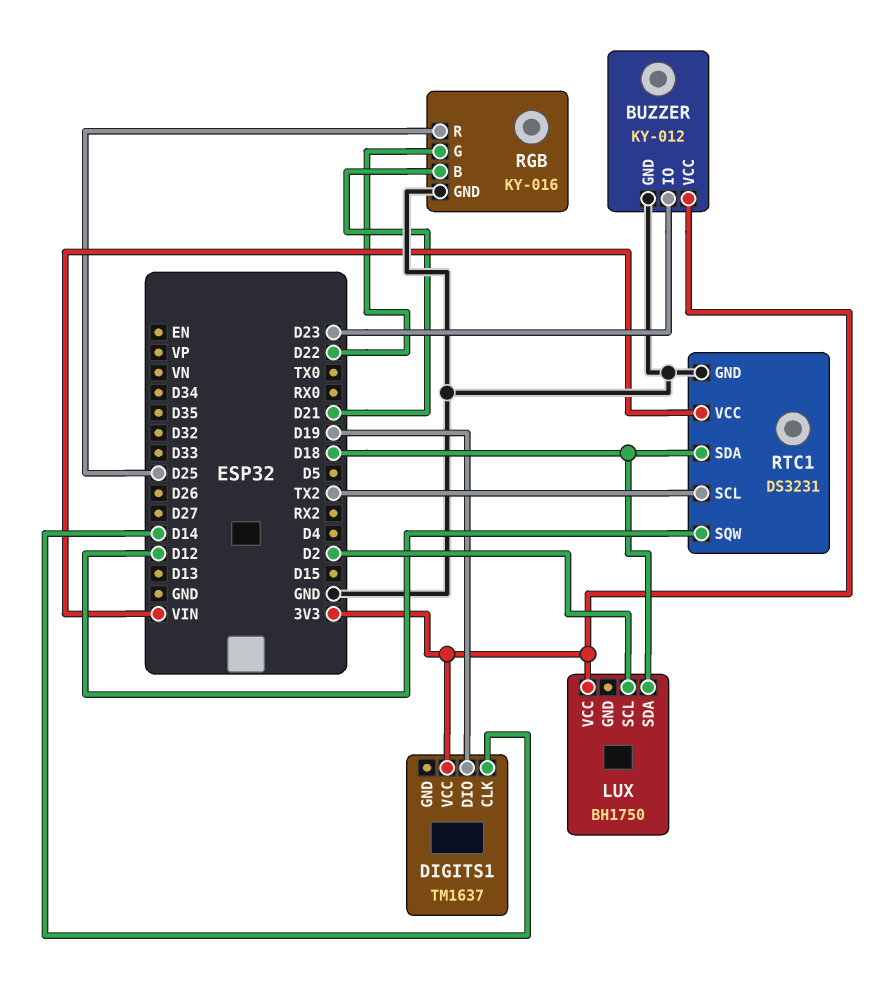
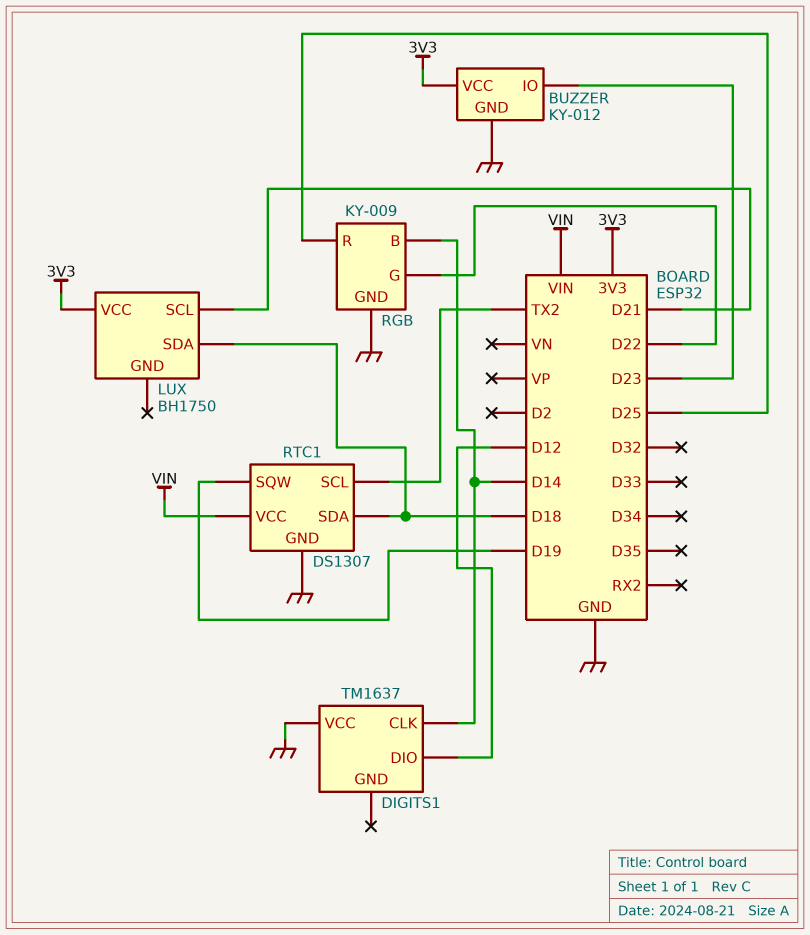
DIGITS1 pin DIO: D19 -> D12
DIGITS1 pin VCC: 3V3 -> GND
LUX pin SCL: D2 -> D21
RGB: KY-016 -> KY-009
RGB pin B: D21 -> D14
RTC1: DS3231 -> DS1307
RTC1 pin SQW: D12 -> D19

